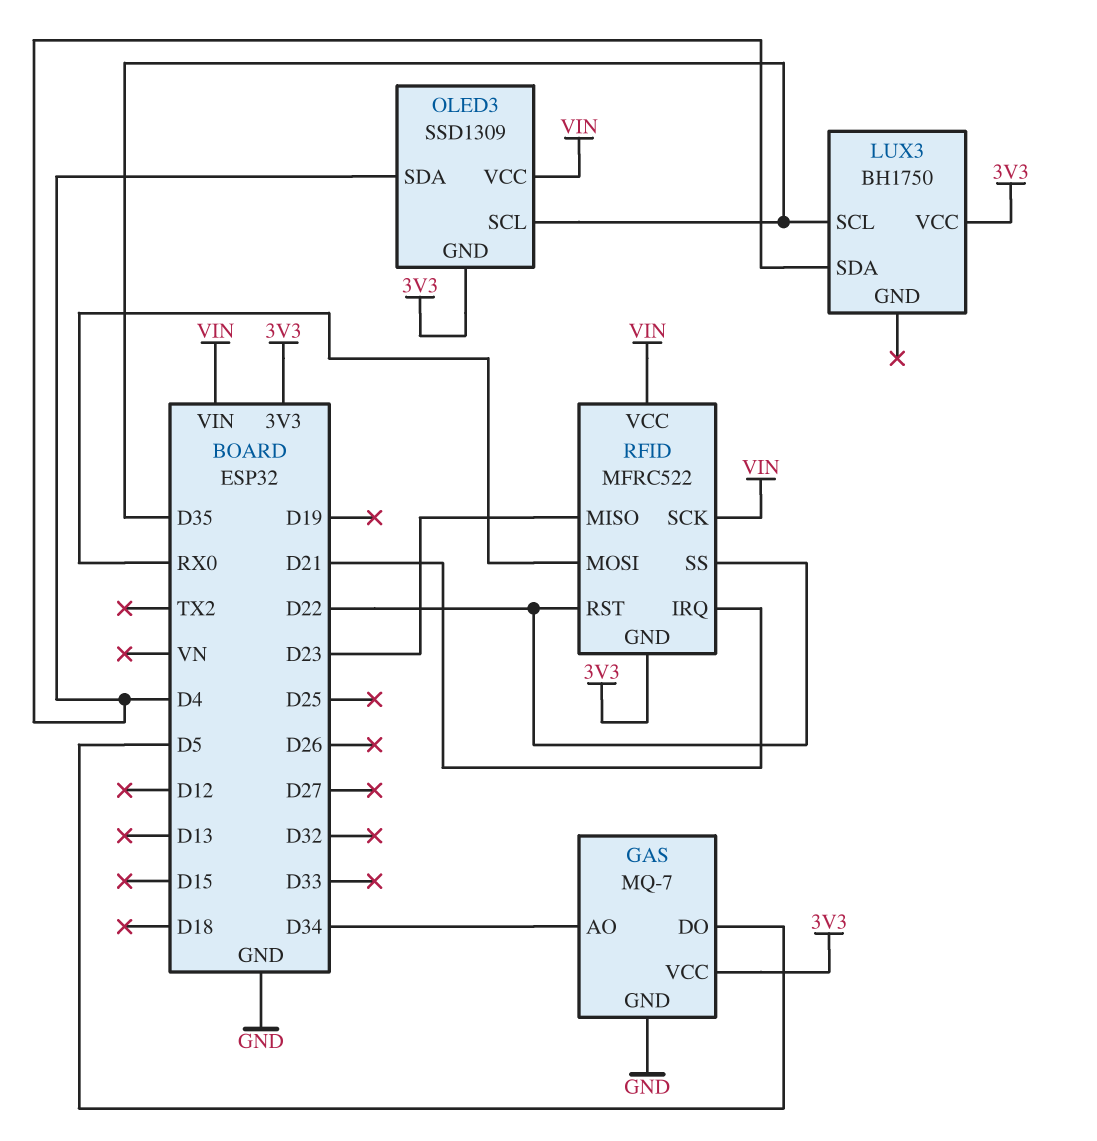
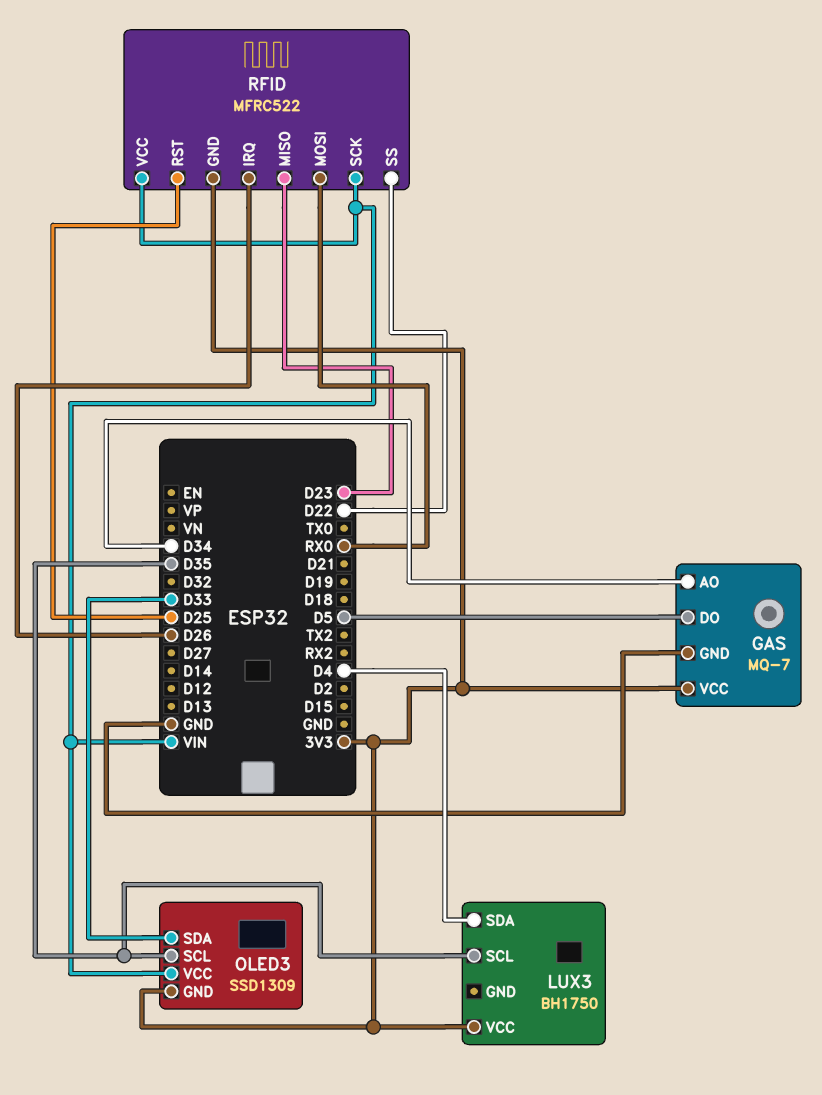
OLED3 pin SDA: D4 -> D33
RFID pin IRQ: D21 -> D26
RFID pin RST: D22 -> D25

